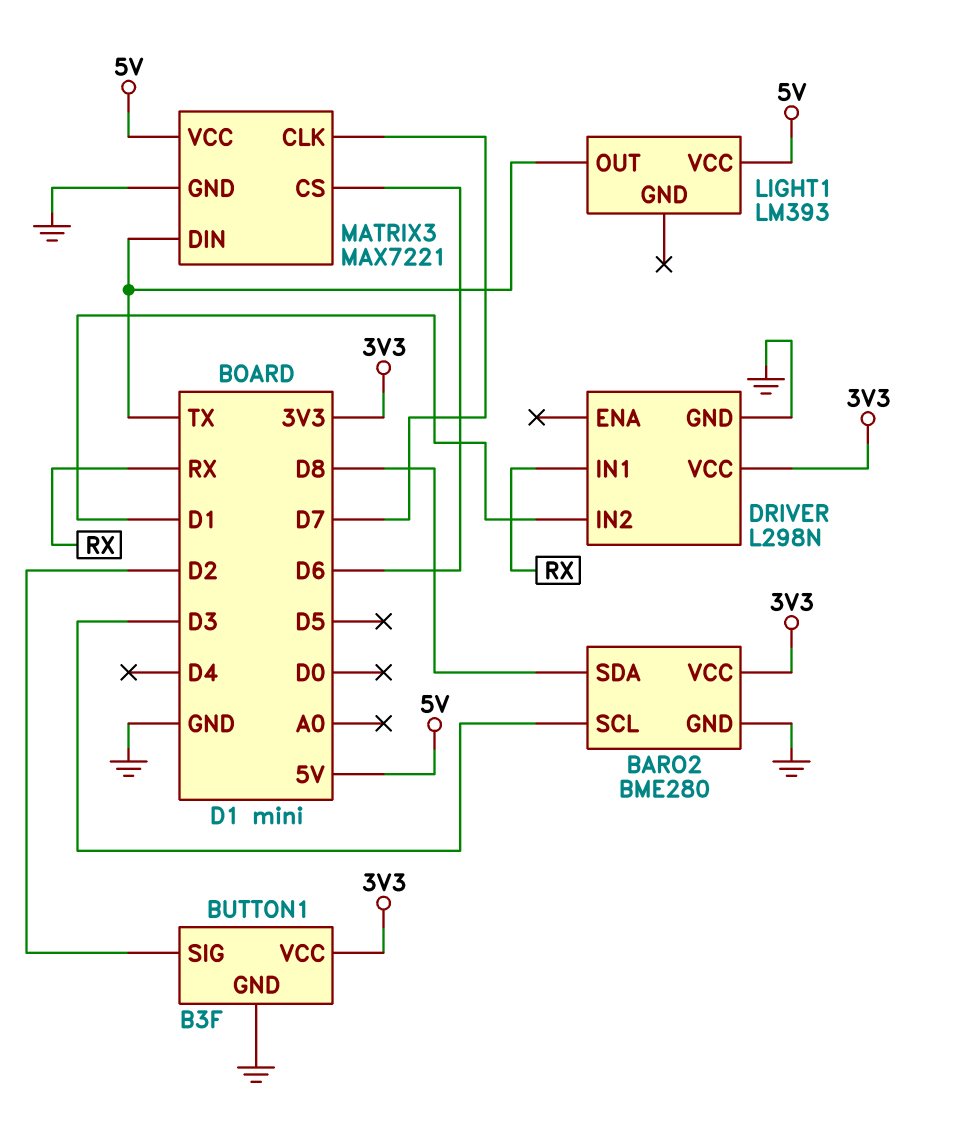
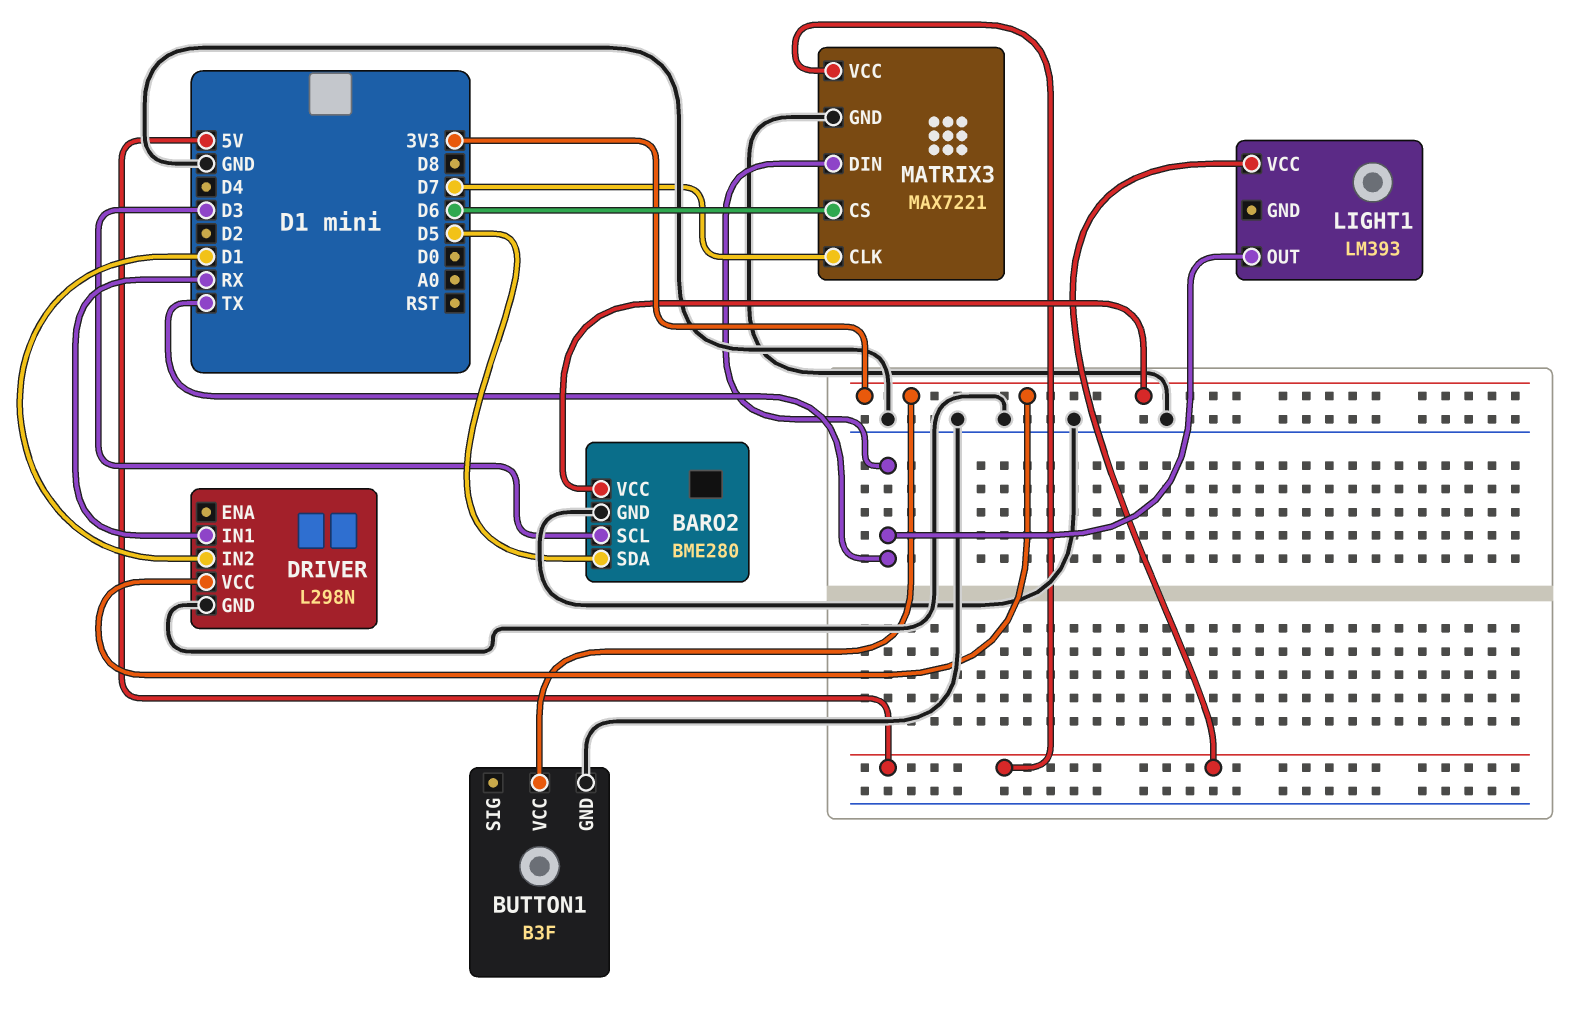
BARO2 pin SDA: D8 -> D5
BUTTON1 pin SIG: D2 -> none

